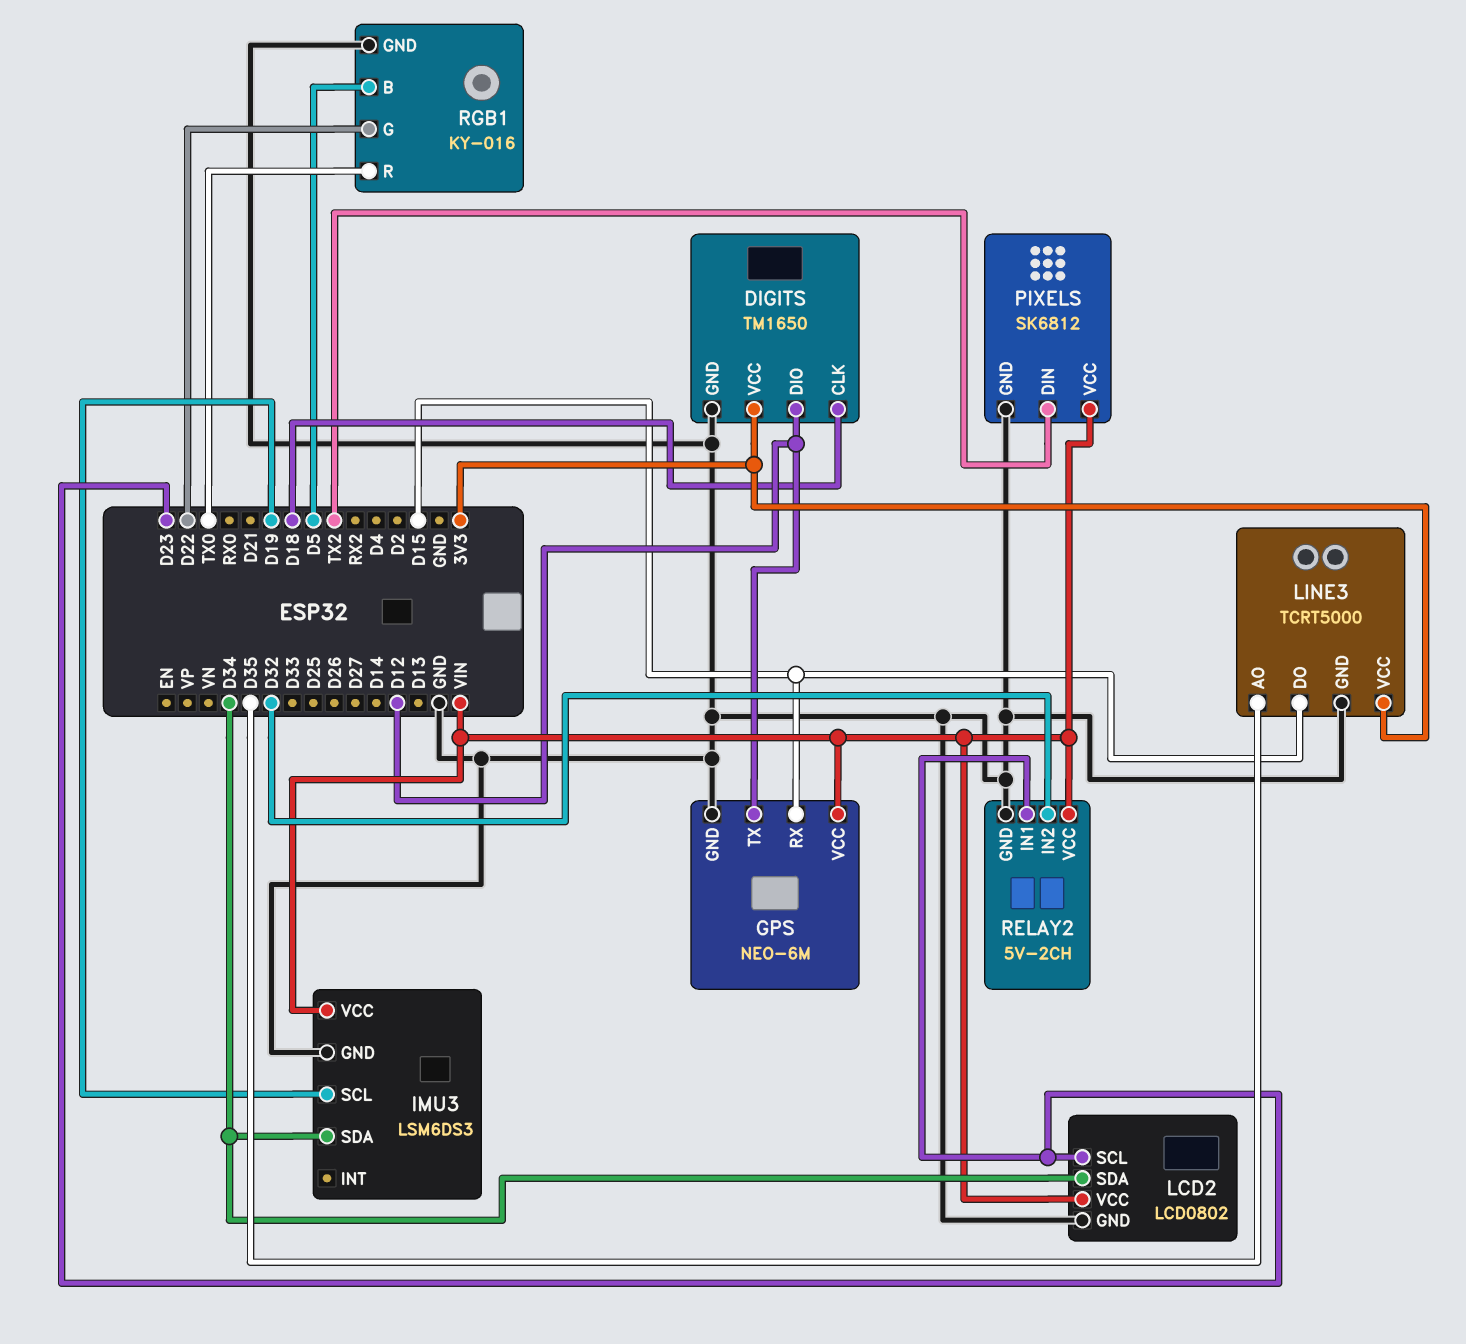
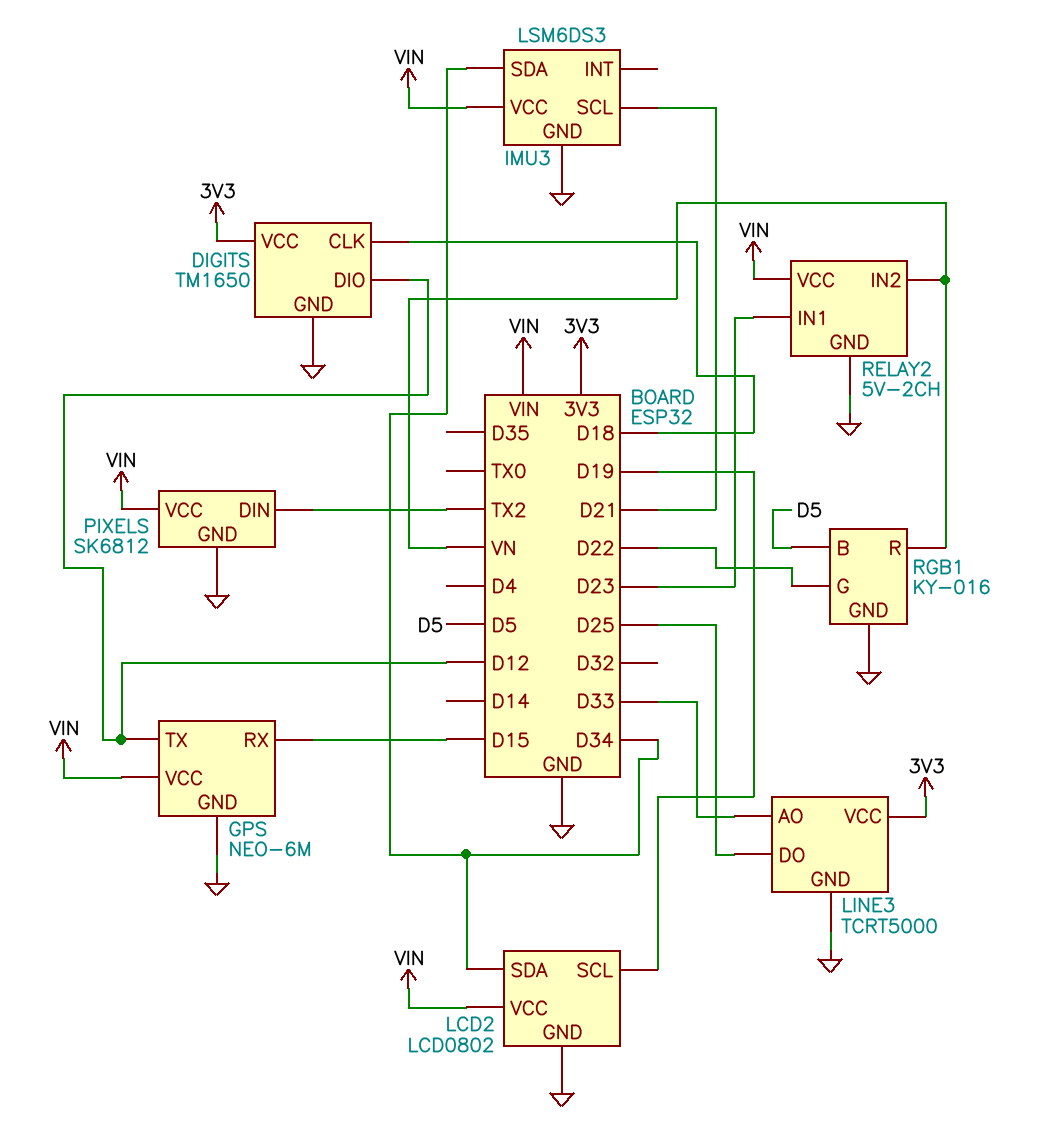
IMU3 pin SCL: D19 -> D21
LCD2 pin SCL: D23 -> D19
LINE3 pin AO: D35 -> D33
LINE3 pin DO: D15 -> D25
RELAY2 pin IN2: D32 -> VN
RGB1 pin R: TX0 -> VN

